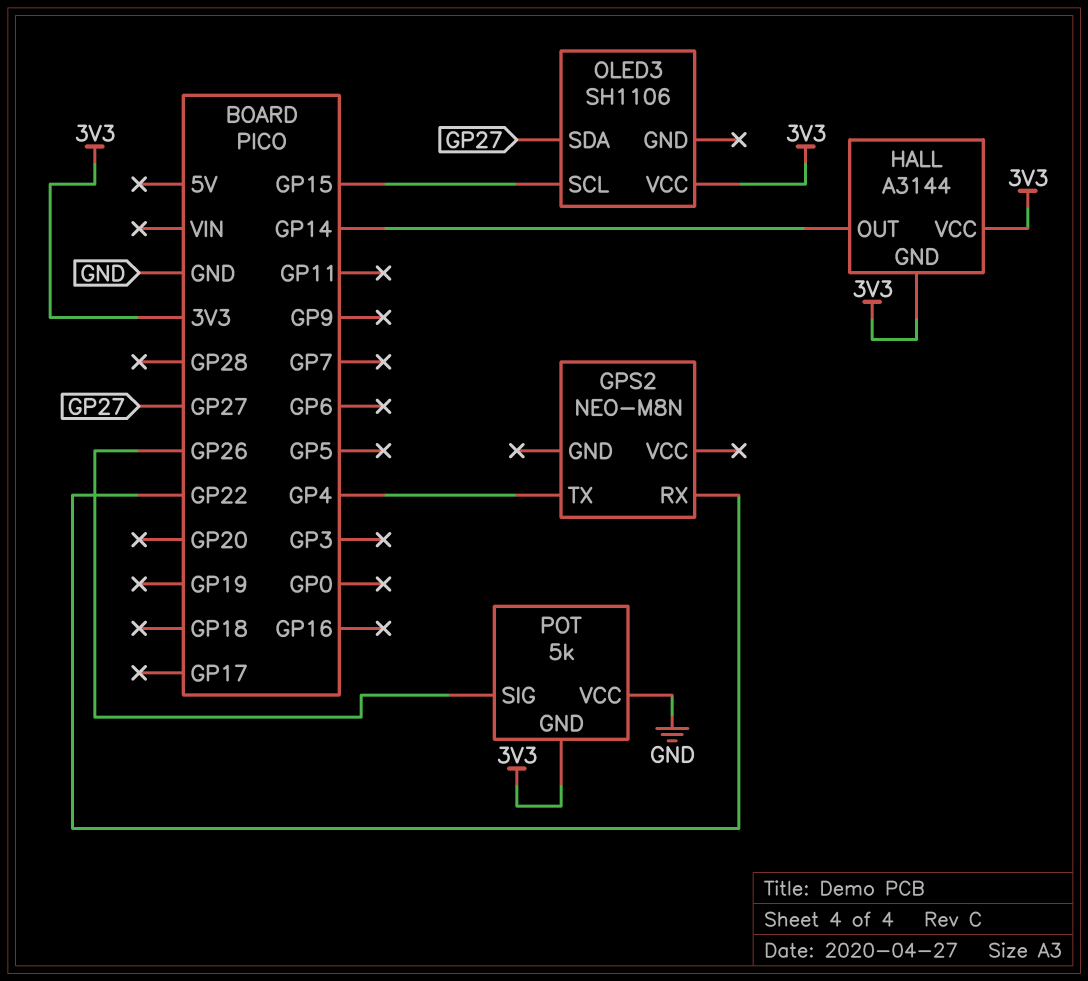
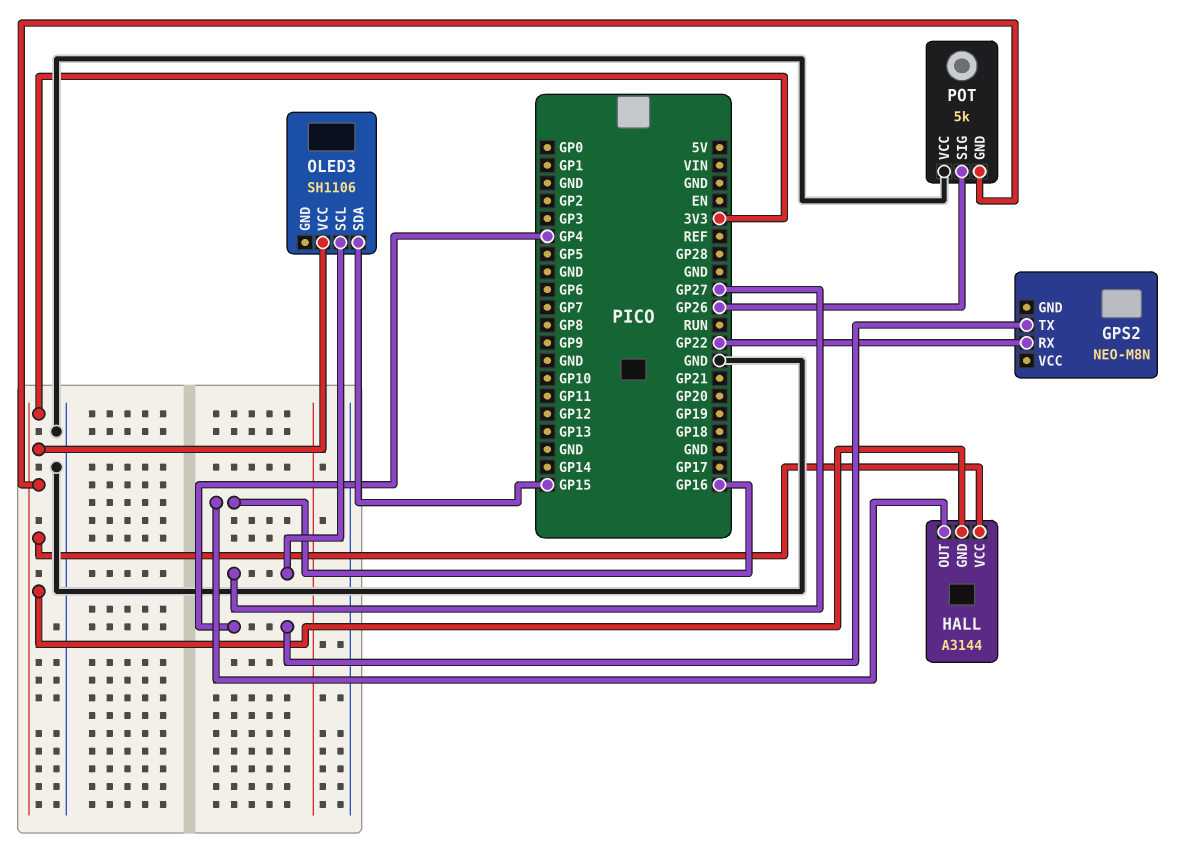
HALL pin OUT: GP14 -> GP16
OLED3 pin SCL: GP15 -> GP27
OLED3 pin SDA: GP27 -> GP15

